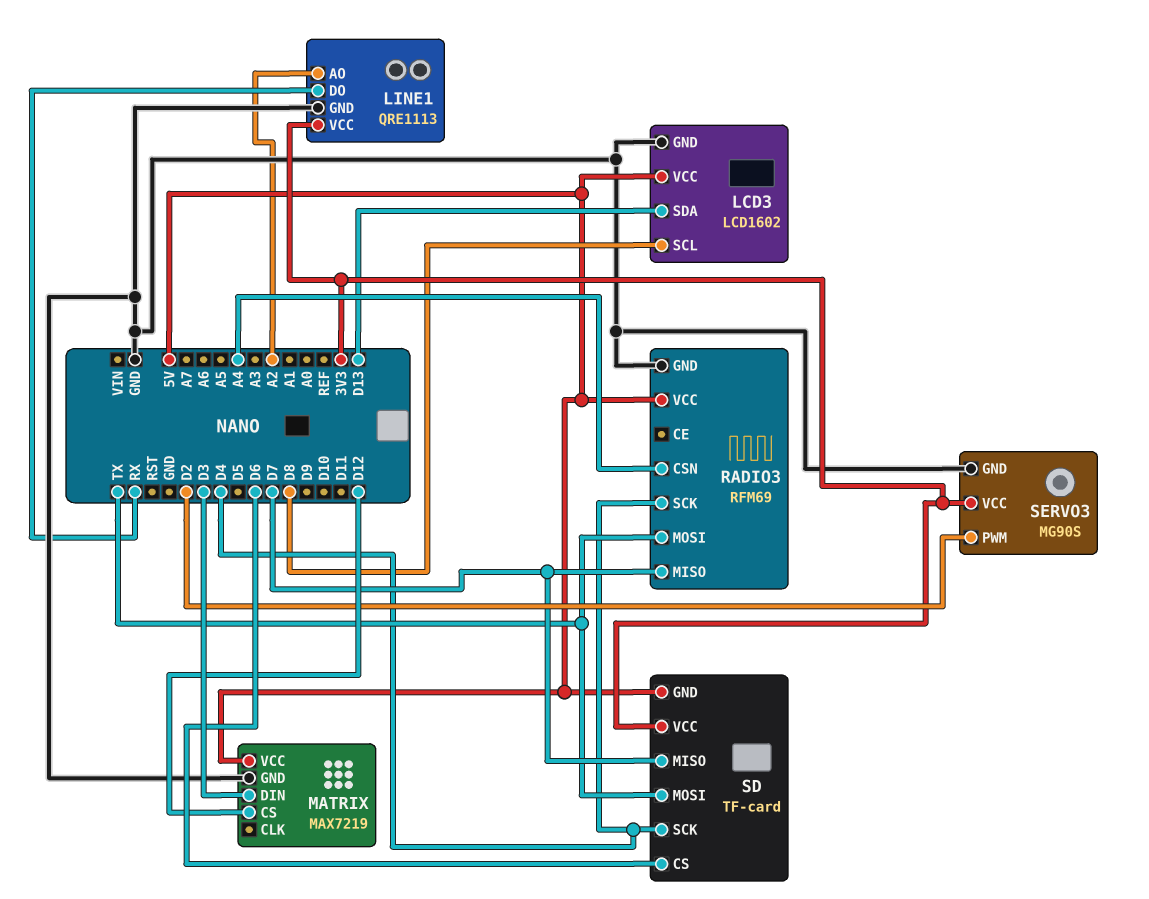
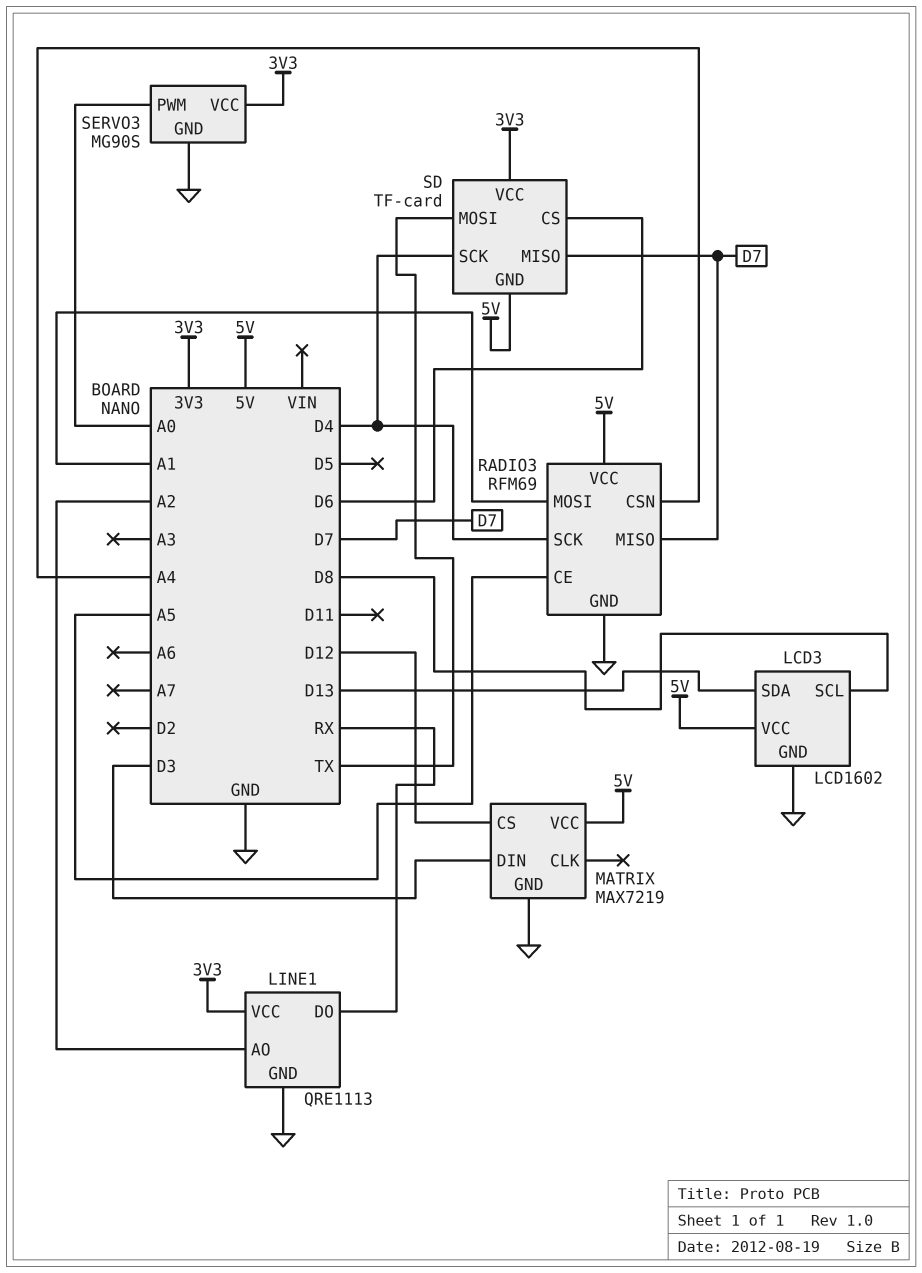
RADIO3 pin CE: none -> A5
RADIO3 pin MOSI: TX -> A1
SERVO3 pin PWM: D2 -> A0

